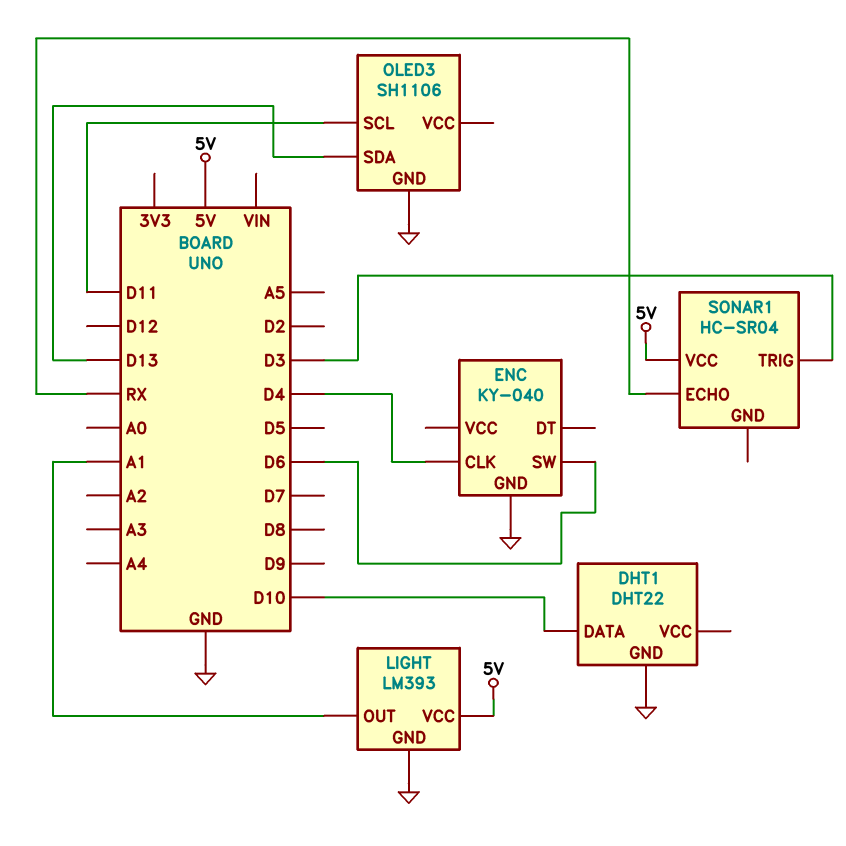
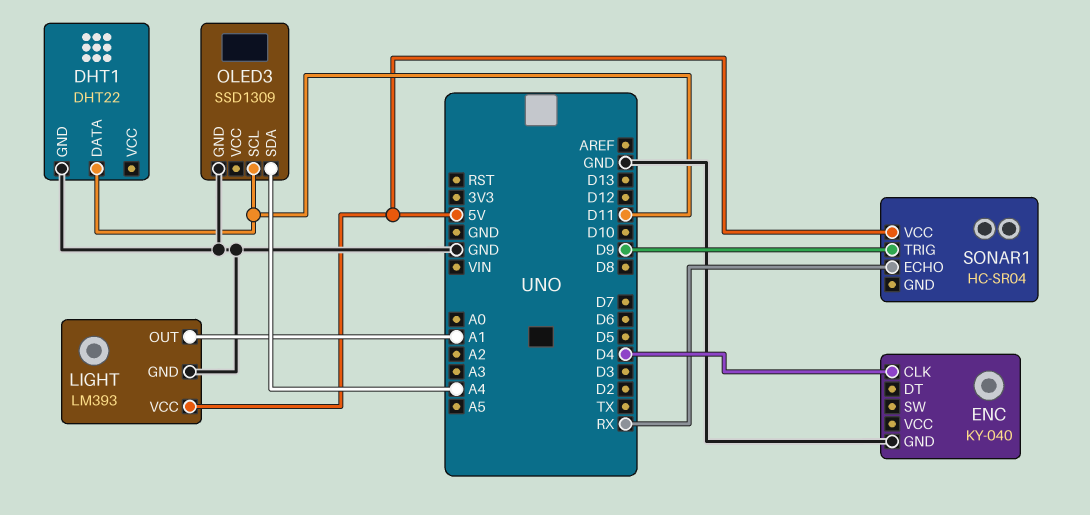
DHT1 pin DATA: D10 -> D11
ENC pin SW: D6 -> none
OLED3: SH1106 -> SSD1309
OLED3 pin SDA: D13 -> A4
SONAR1 pin TRIG: D3 -> D9

